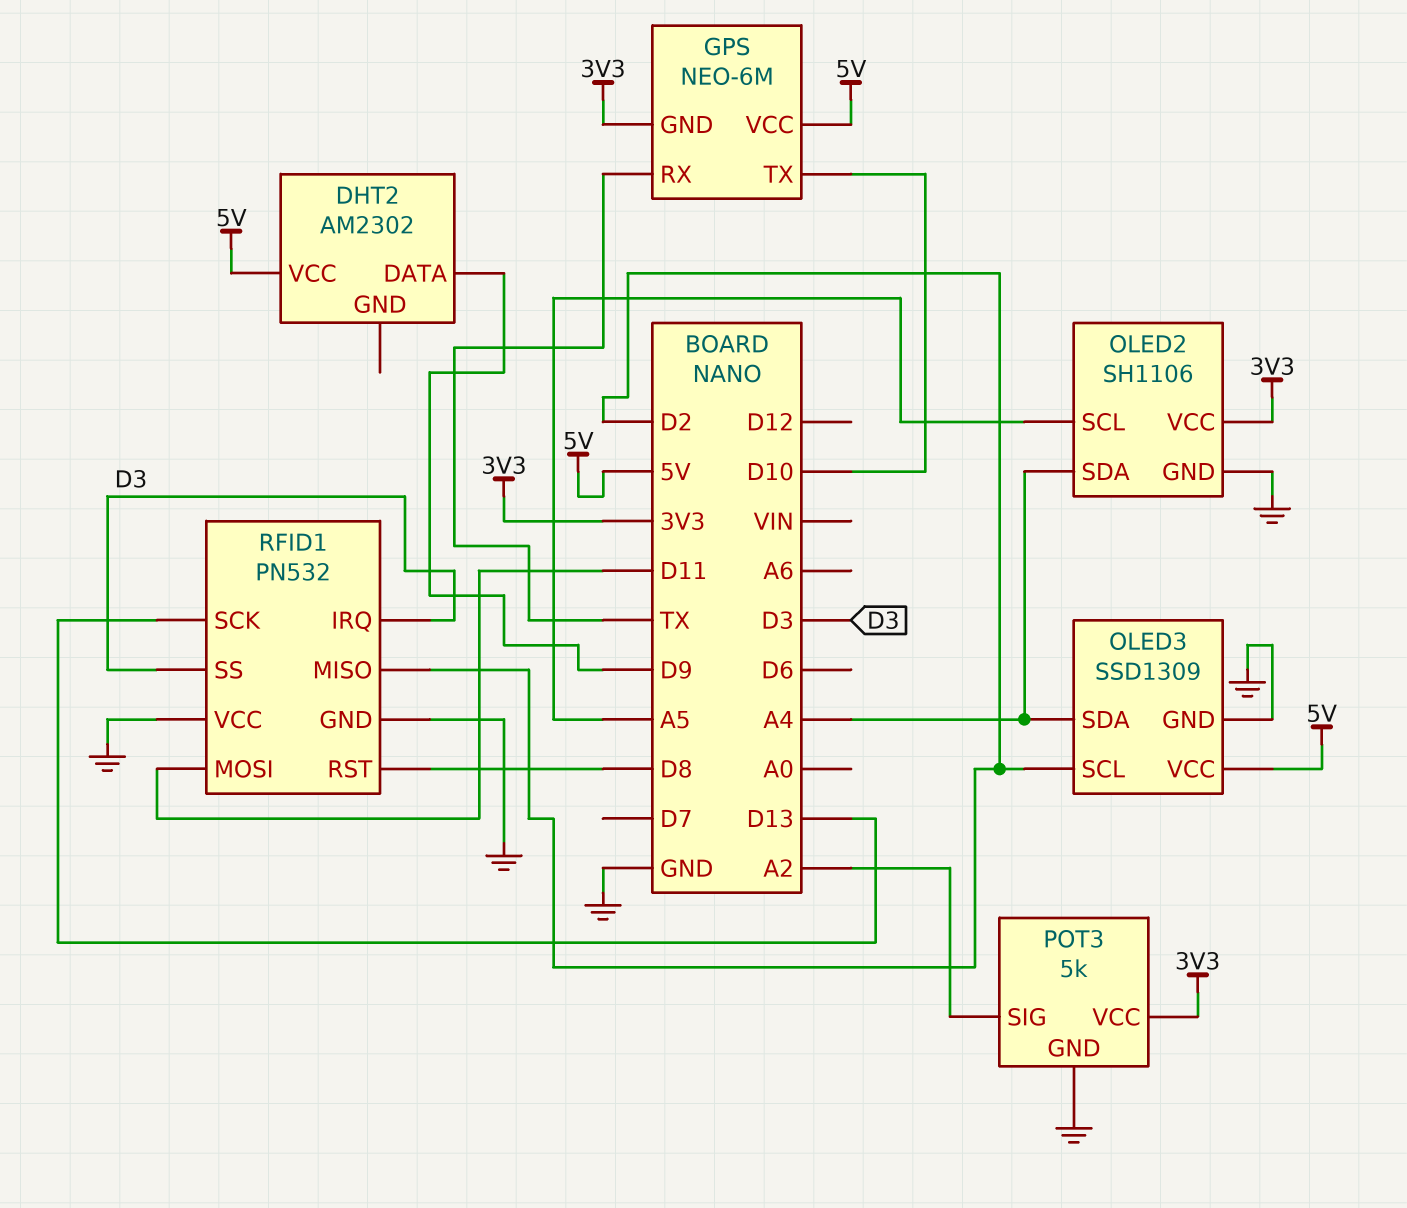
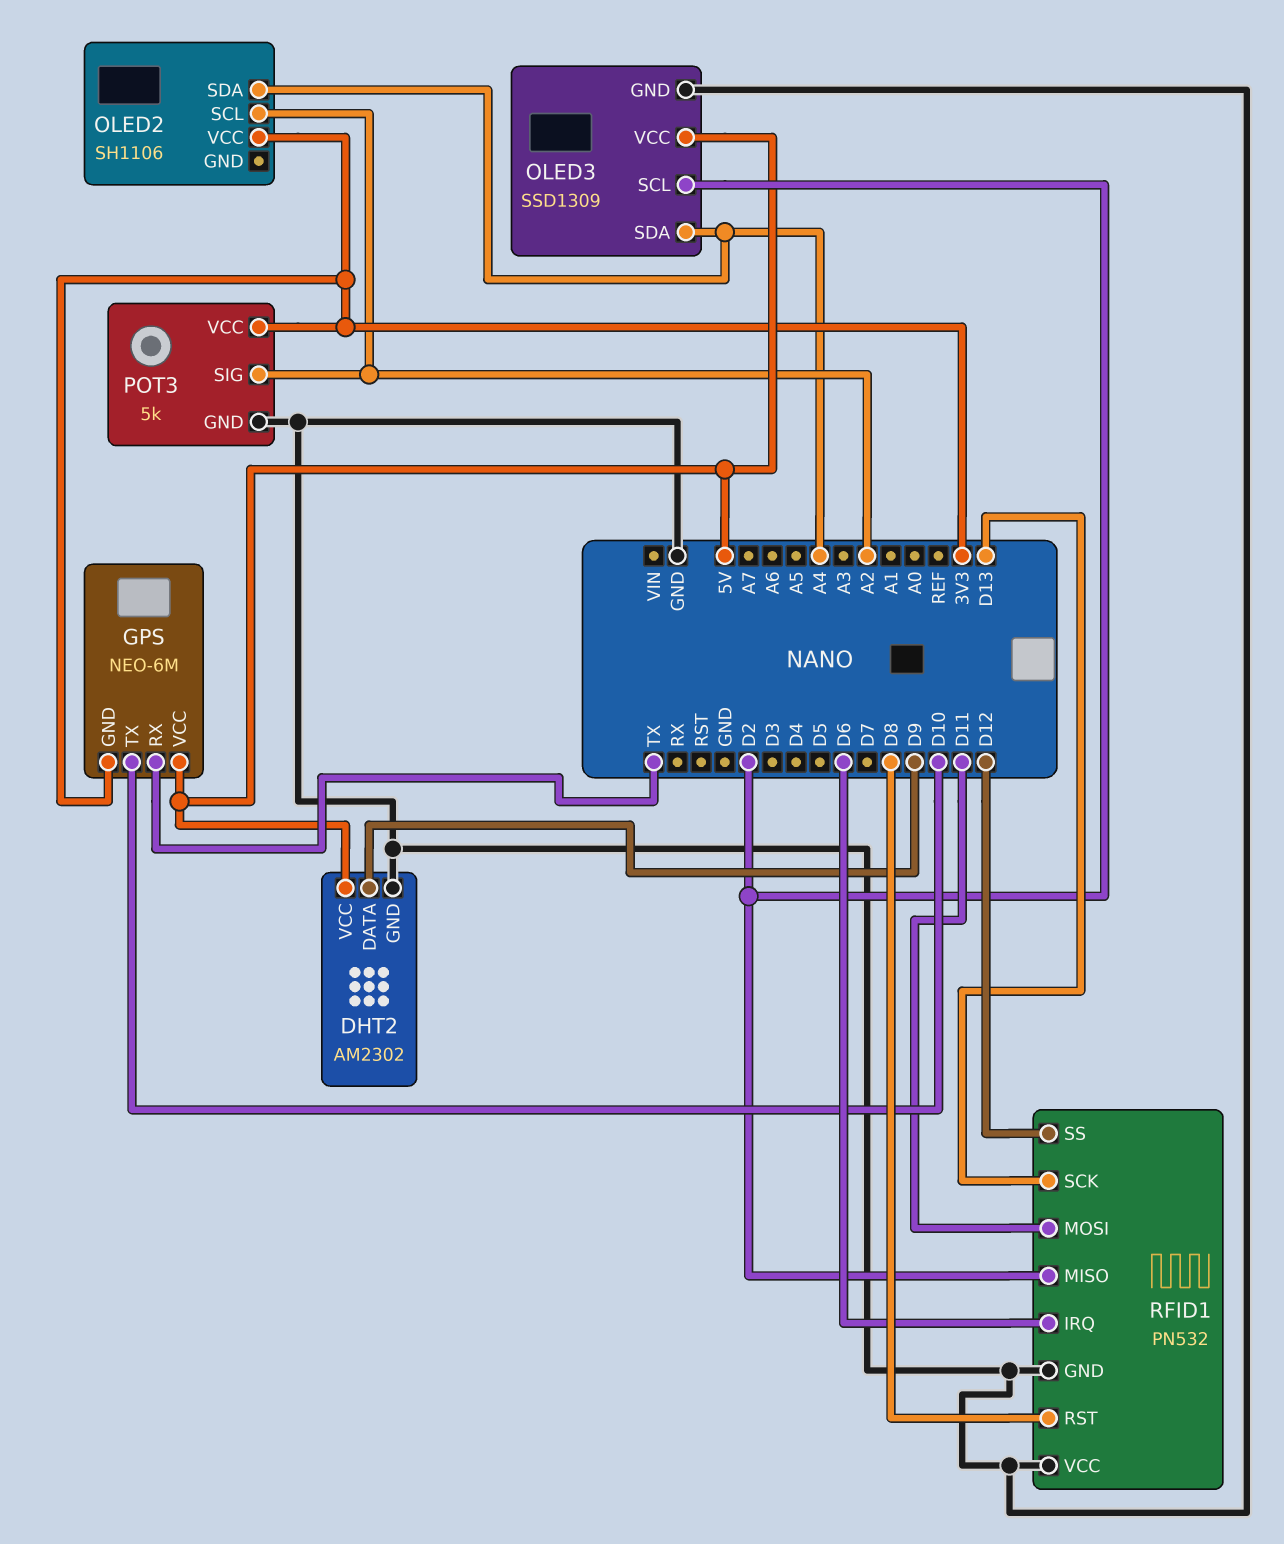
DHT2 pin GND: none -> GND
OLED2 pin GND: GND -> none
OLED2 pin SCL: A5 -> A2
RFID1 pin IRQ: D3 -> D6
RFID1 pin SS: D3 -> D12

